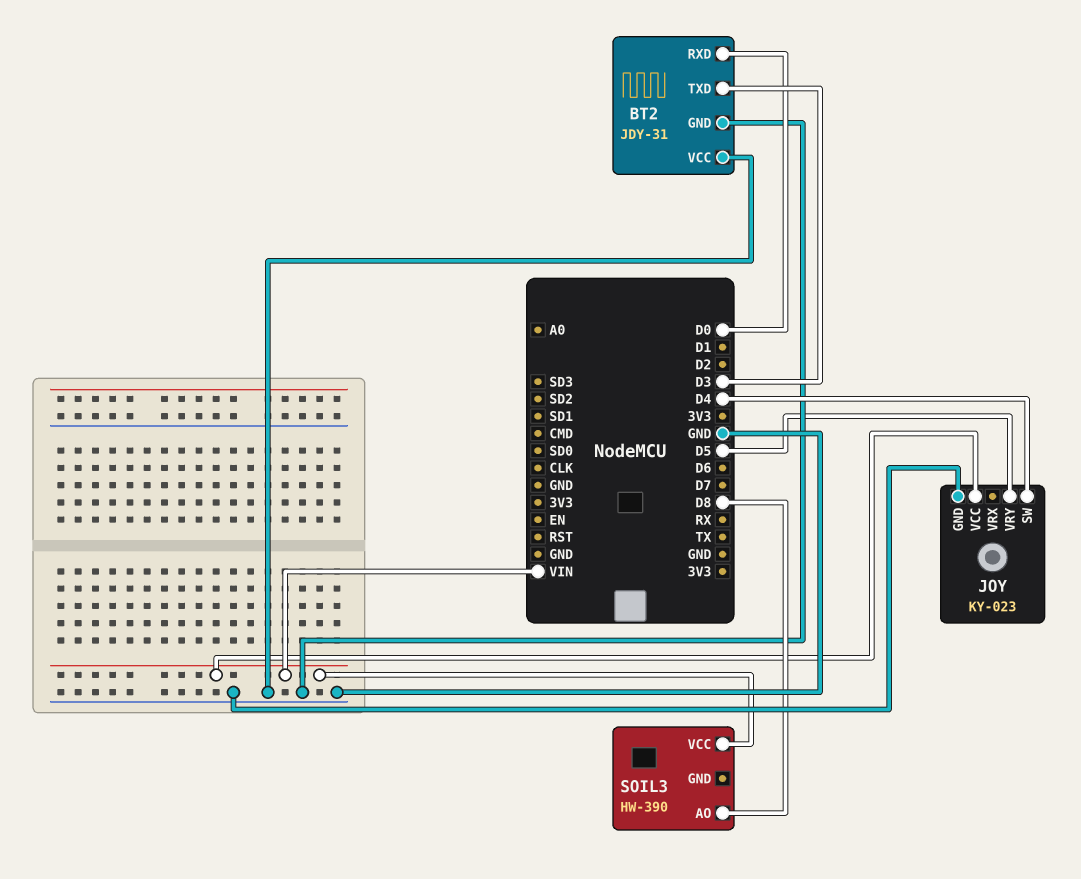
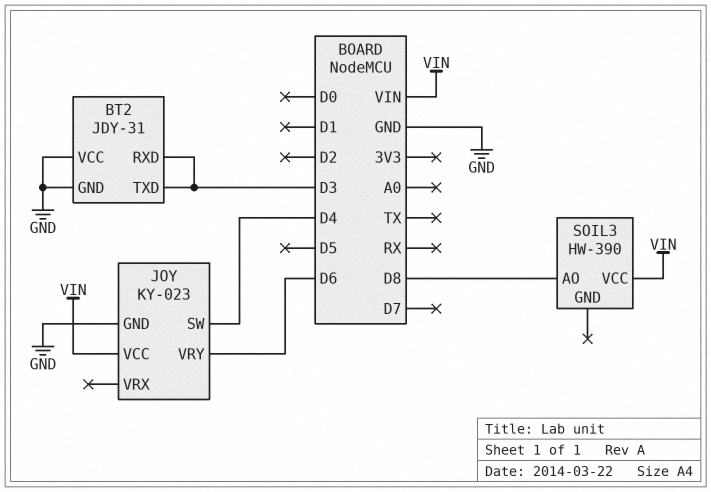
BT2 pin RXD: D0 -> D3
JOY pin VRY: D5 -> D6

